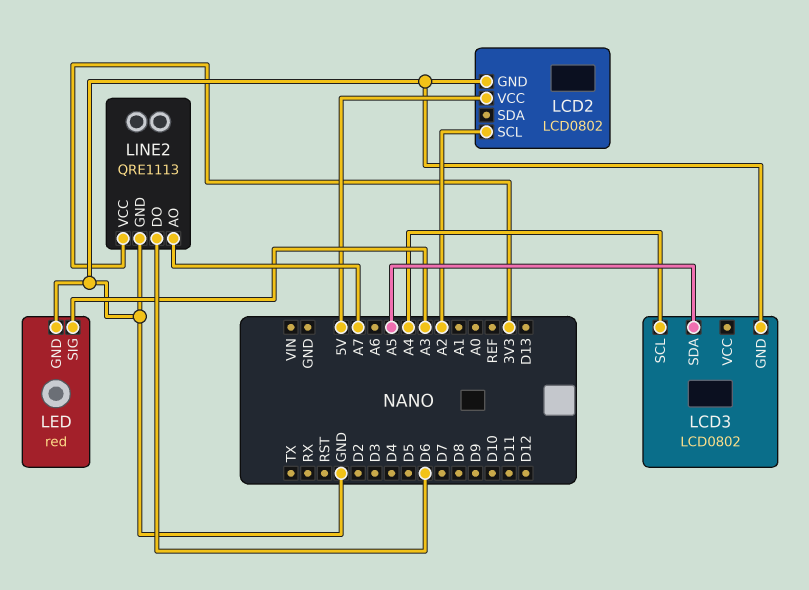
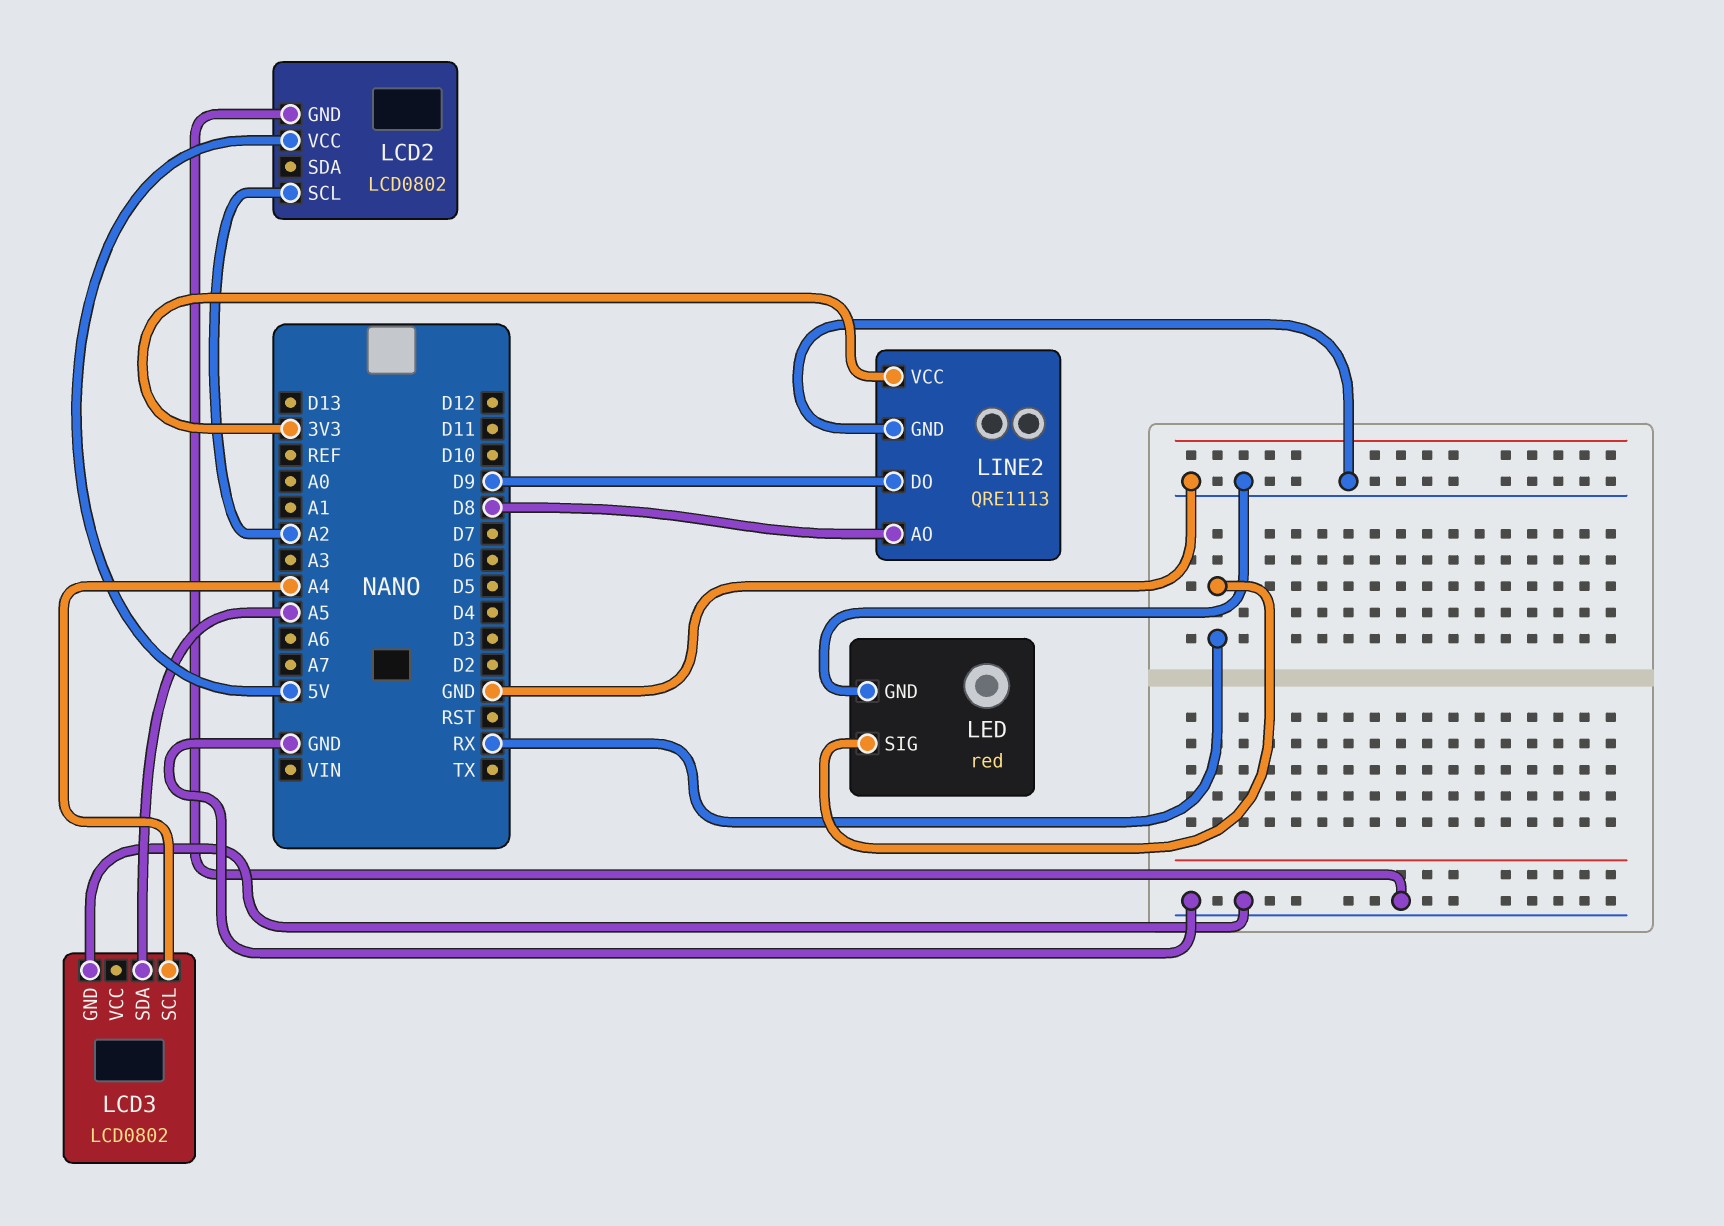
LED pin SIG: A3 -> RX
LINE2 pin AO: A7 -> D8
LINE2 pin DO: D6 -> D9

